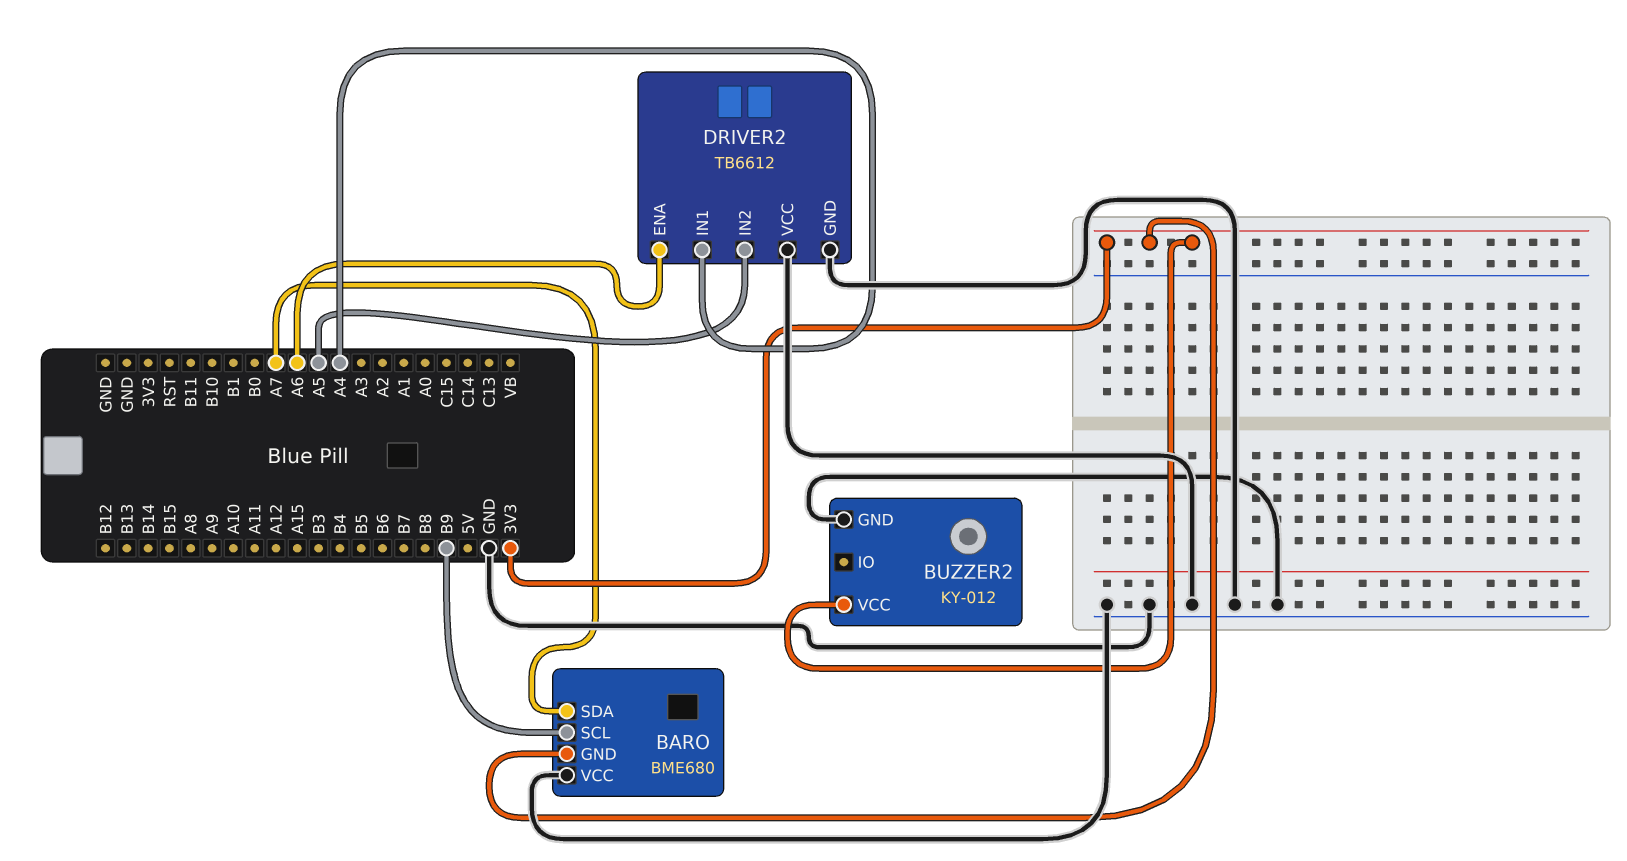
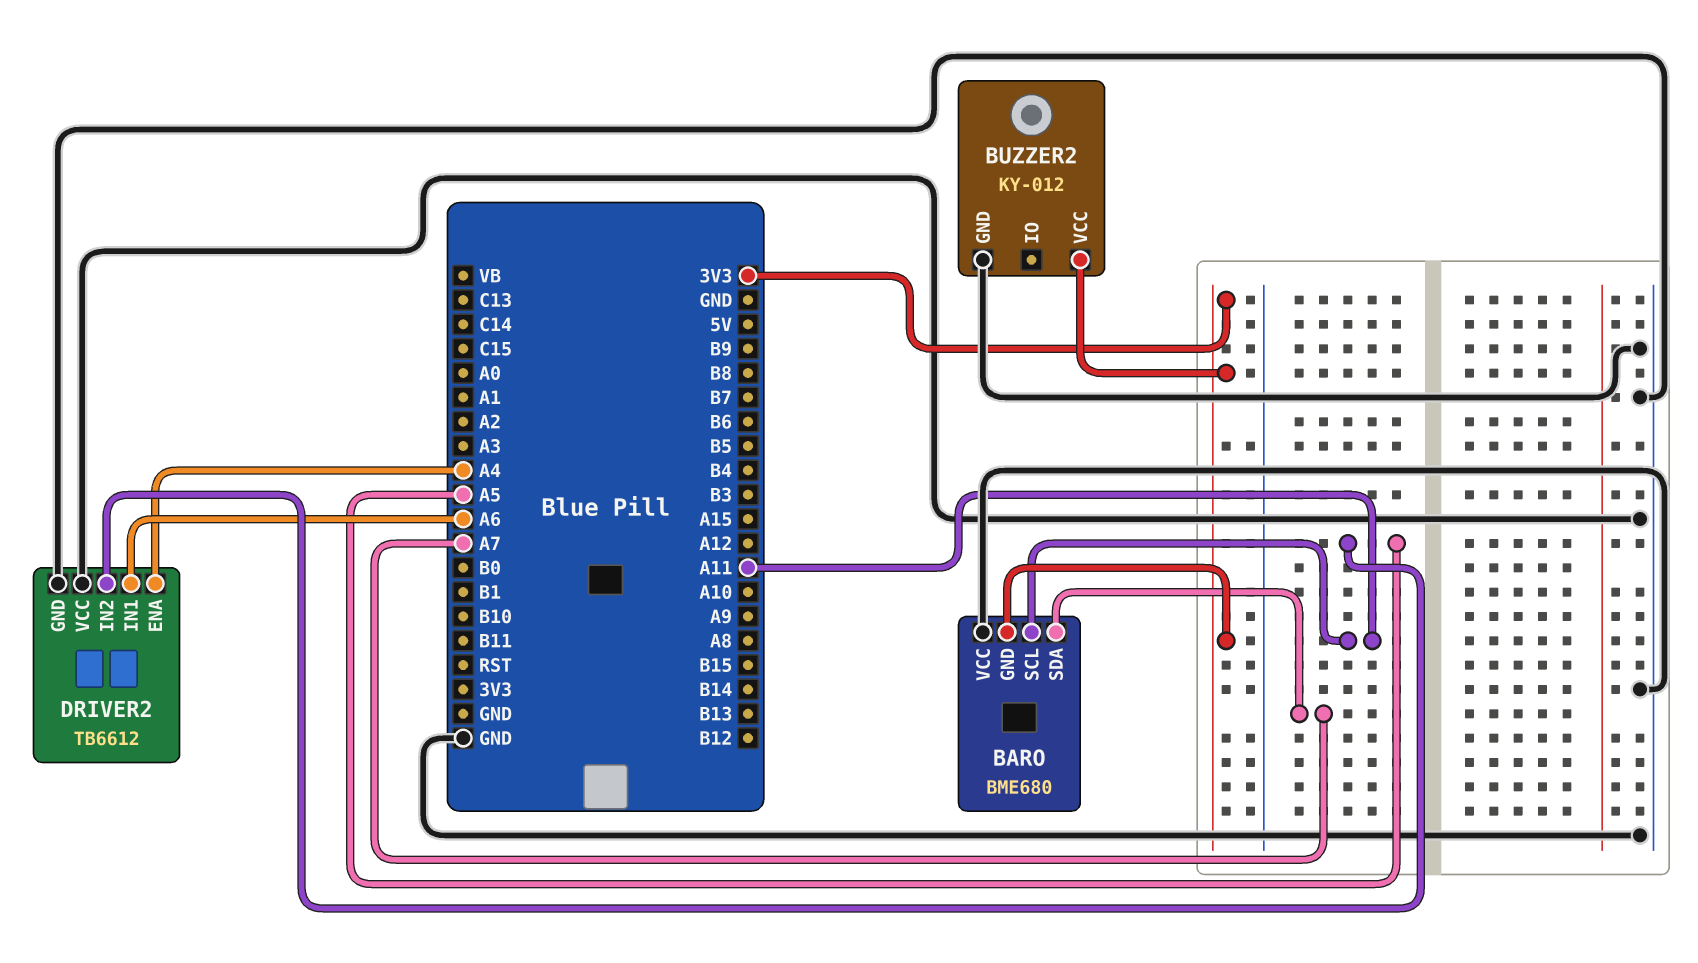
BARO pin SCL: B9 -> A11
DRIVER2 pin ENA: A6 -> A4
DRIVER2 pin IN1: A4 -> A6

